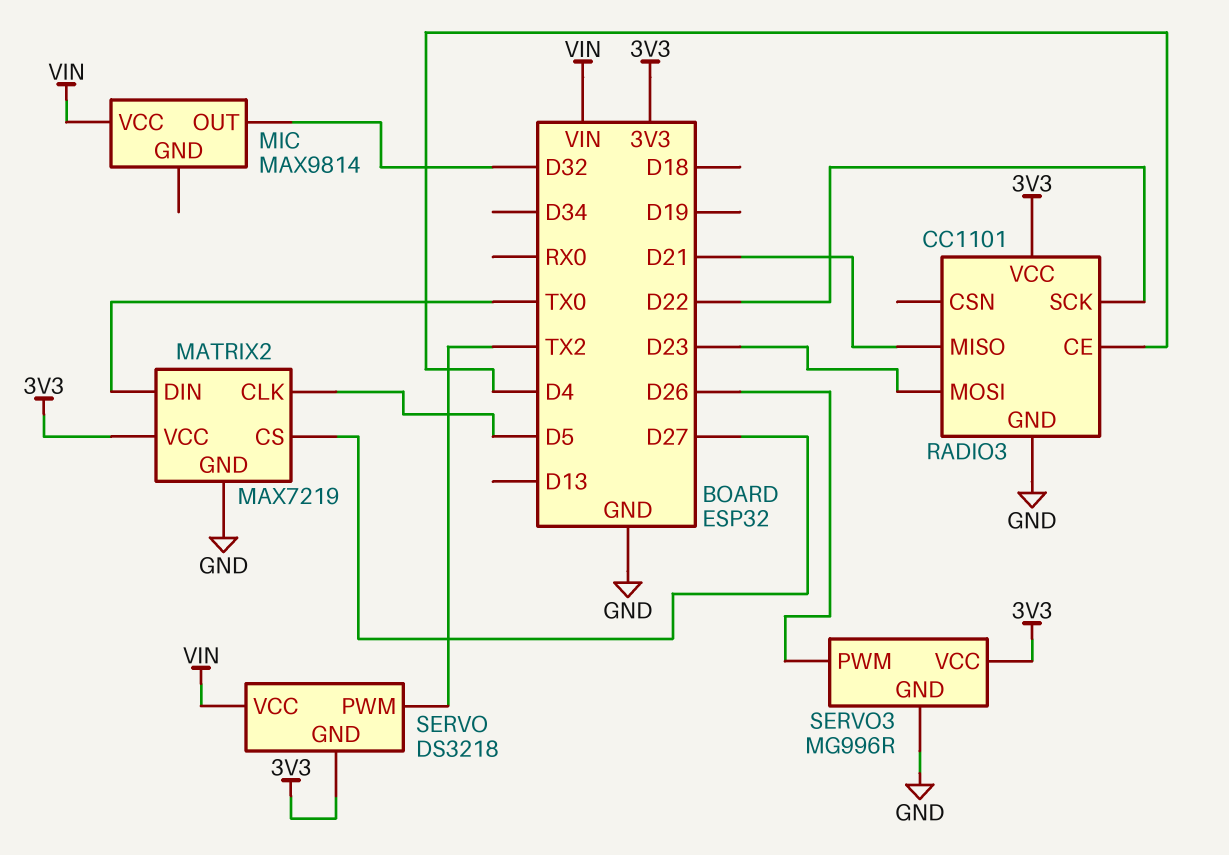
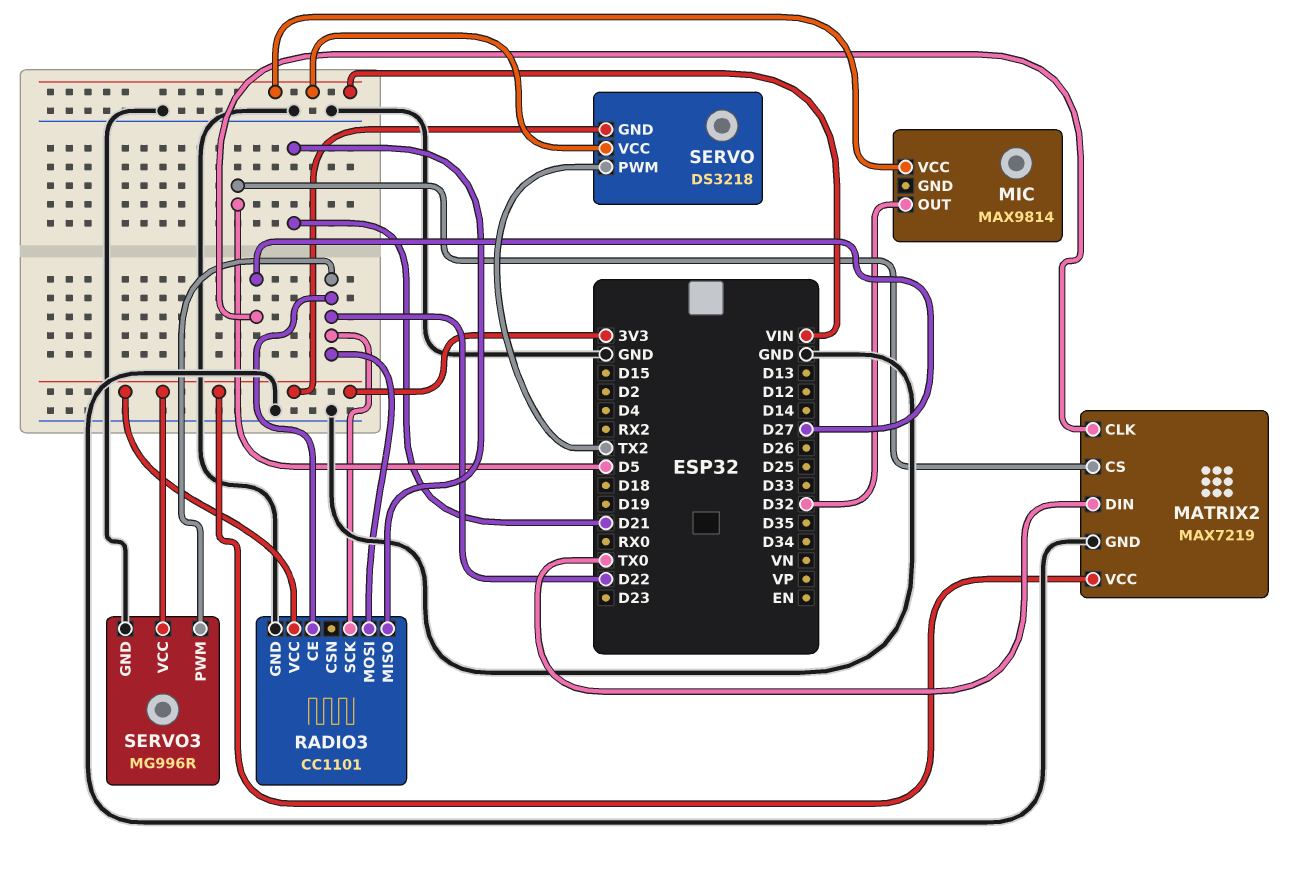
MATRIX2 pin CLK: D5 -> D27
MATRIX2 pin CS: D27 -> D5
RADIO3 pin CE: D4 -> D22
RADIO3 pin MOSI: D23 -> D22
SERVO3 pin PWM: D26 -> D22

